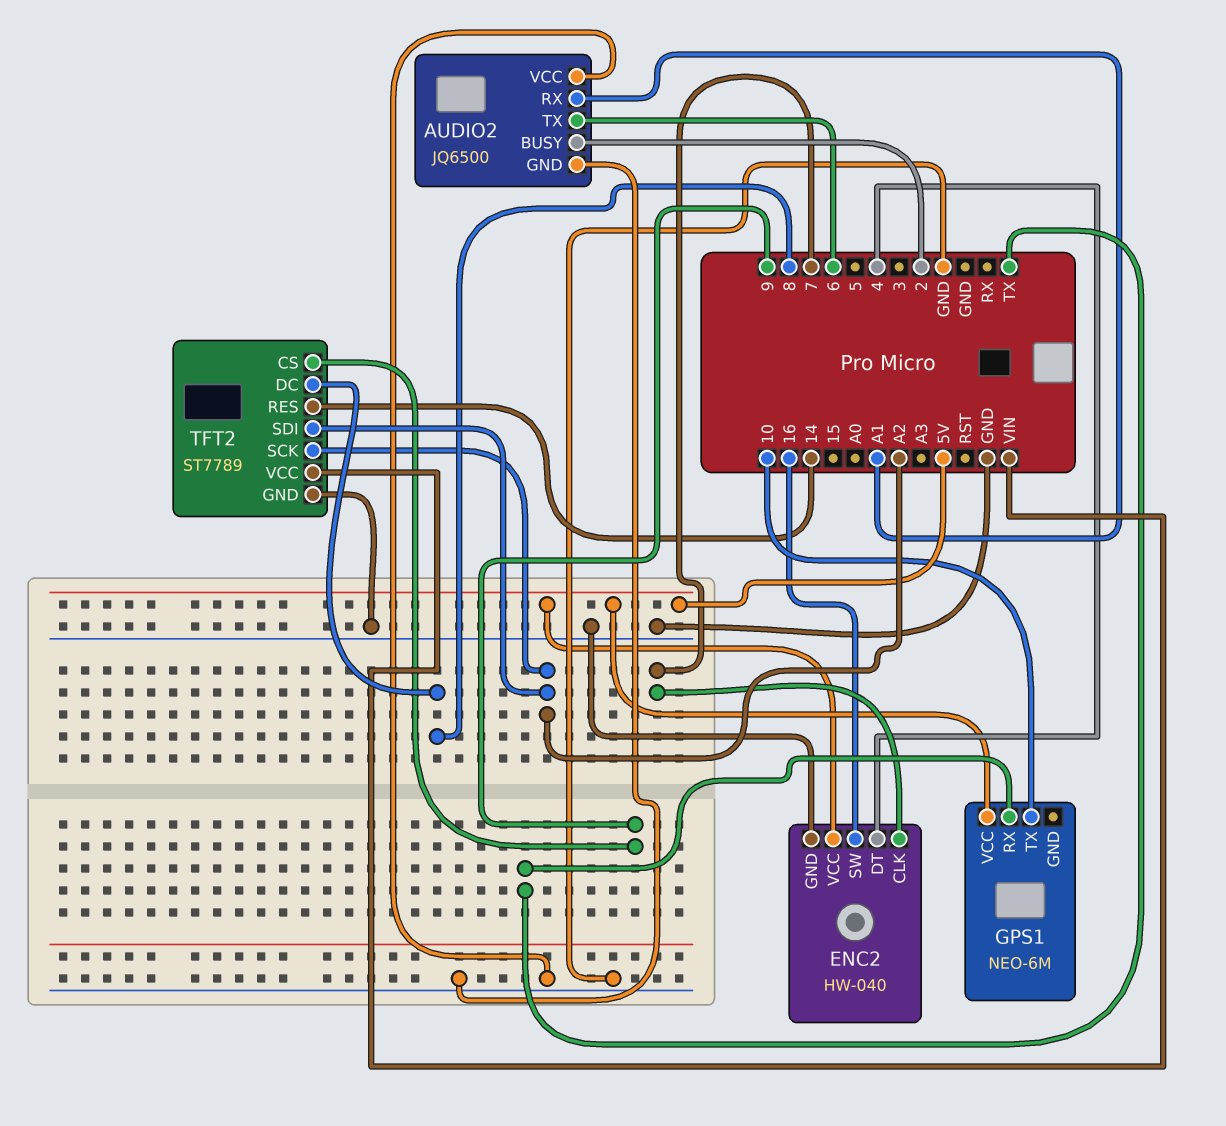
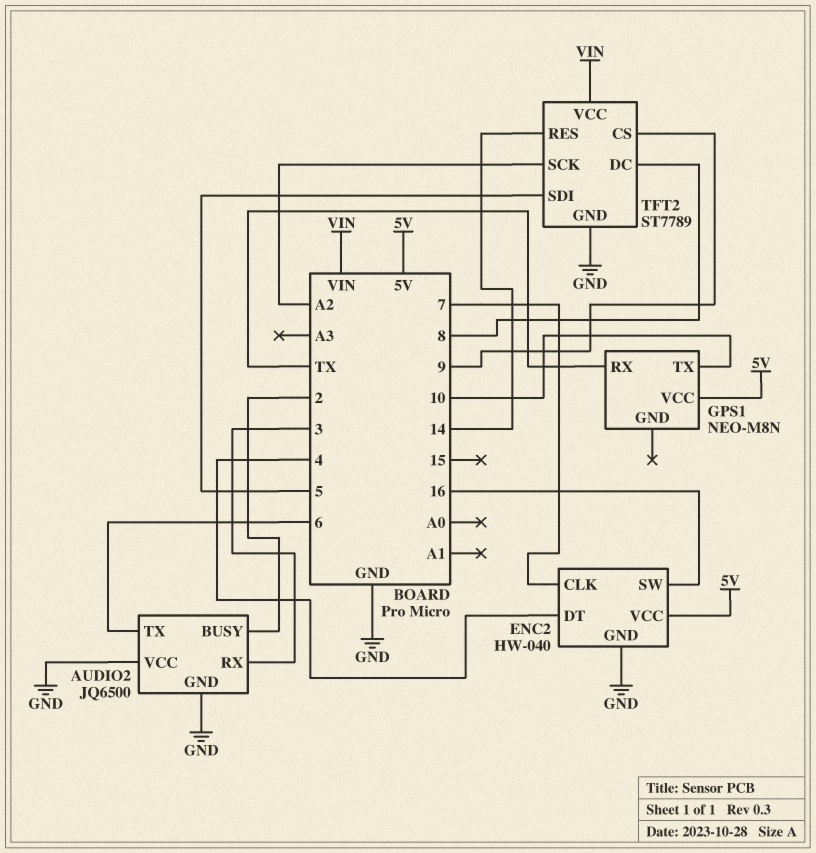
AUDIO2 pin RX: A1 -> 3
GPS1: NEO-6M -> NEO-M8N
TFT2 pin SDI: A2 -> 5

